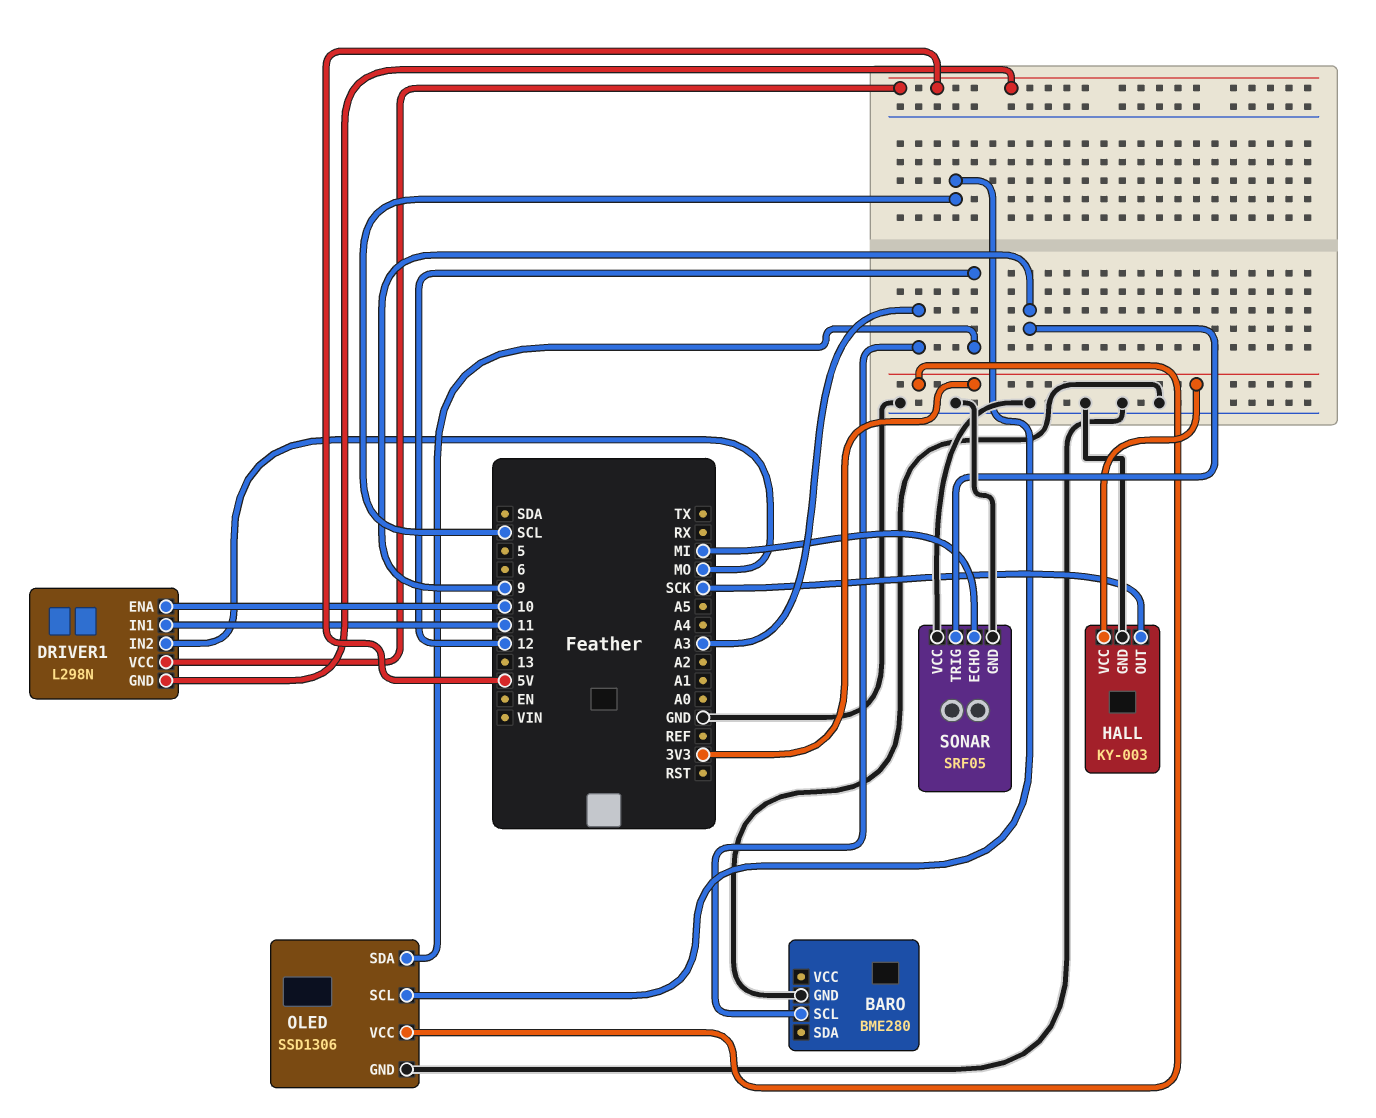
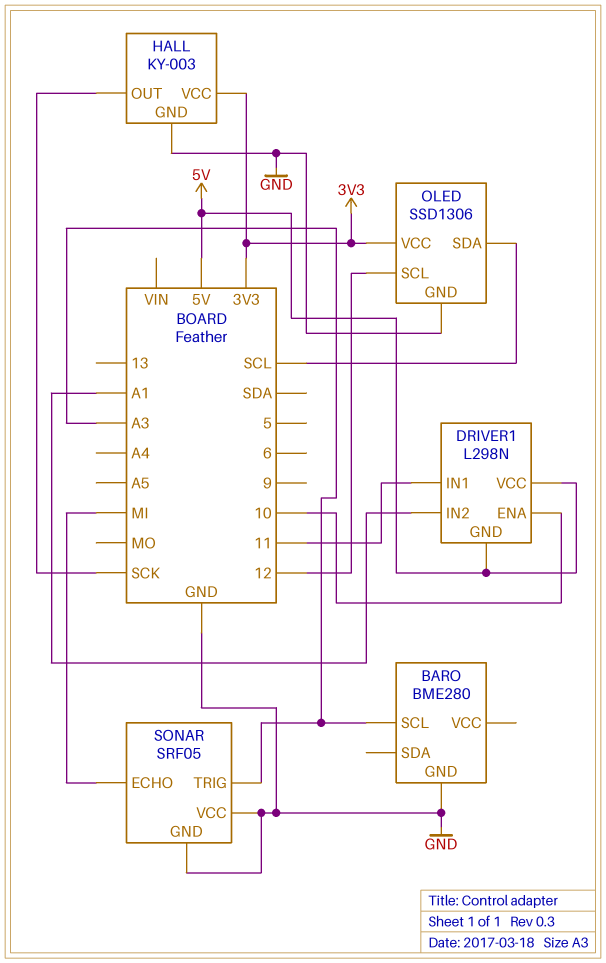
DRIVER1 pin IN2: MO -> A1
OLED pin SCL: SCL -> 12
OLED pin SDA: 12 -> SCL
SONAR pin TRIG: 9 -> A3

